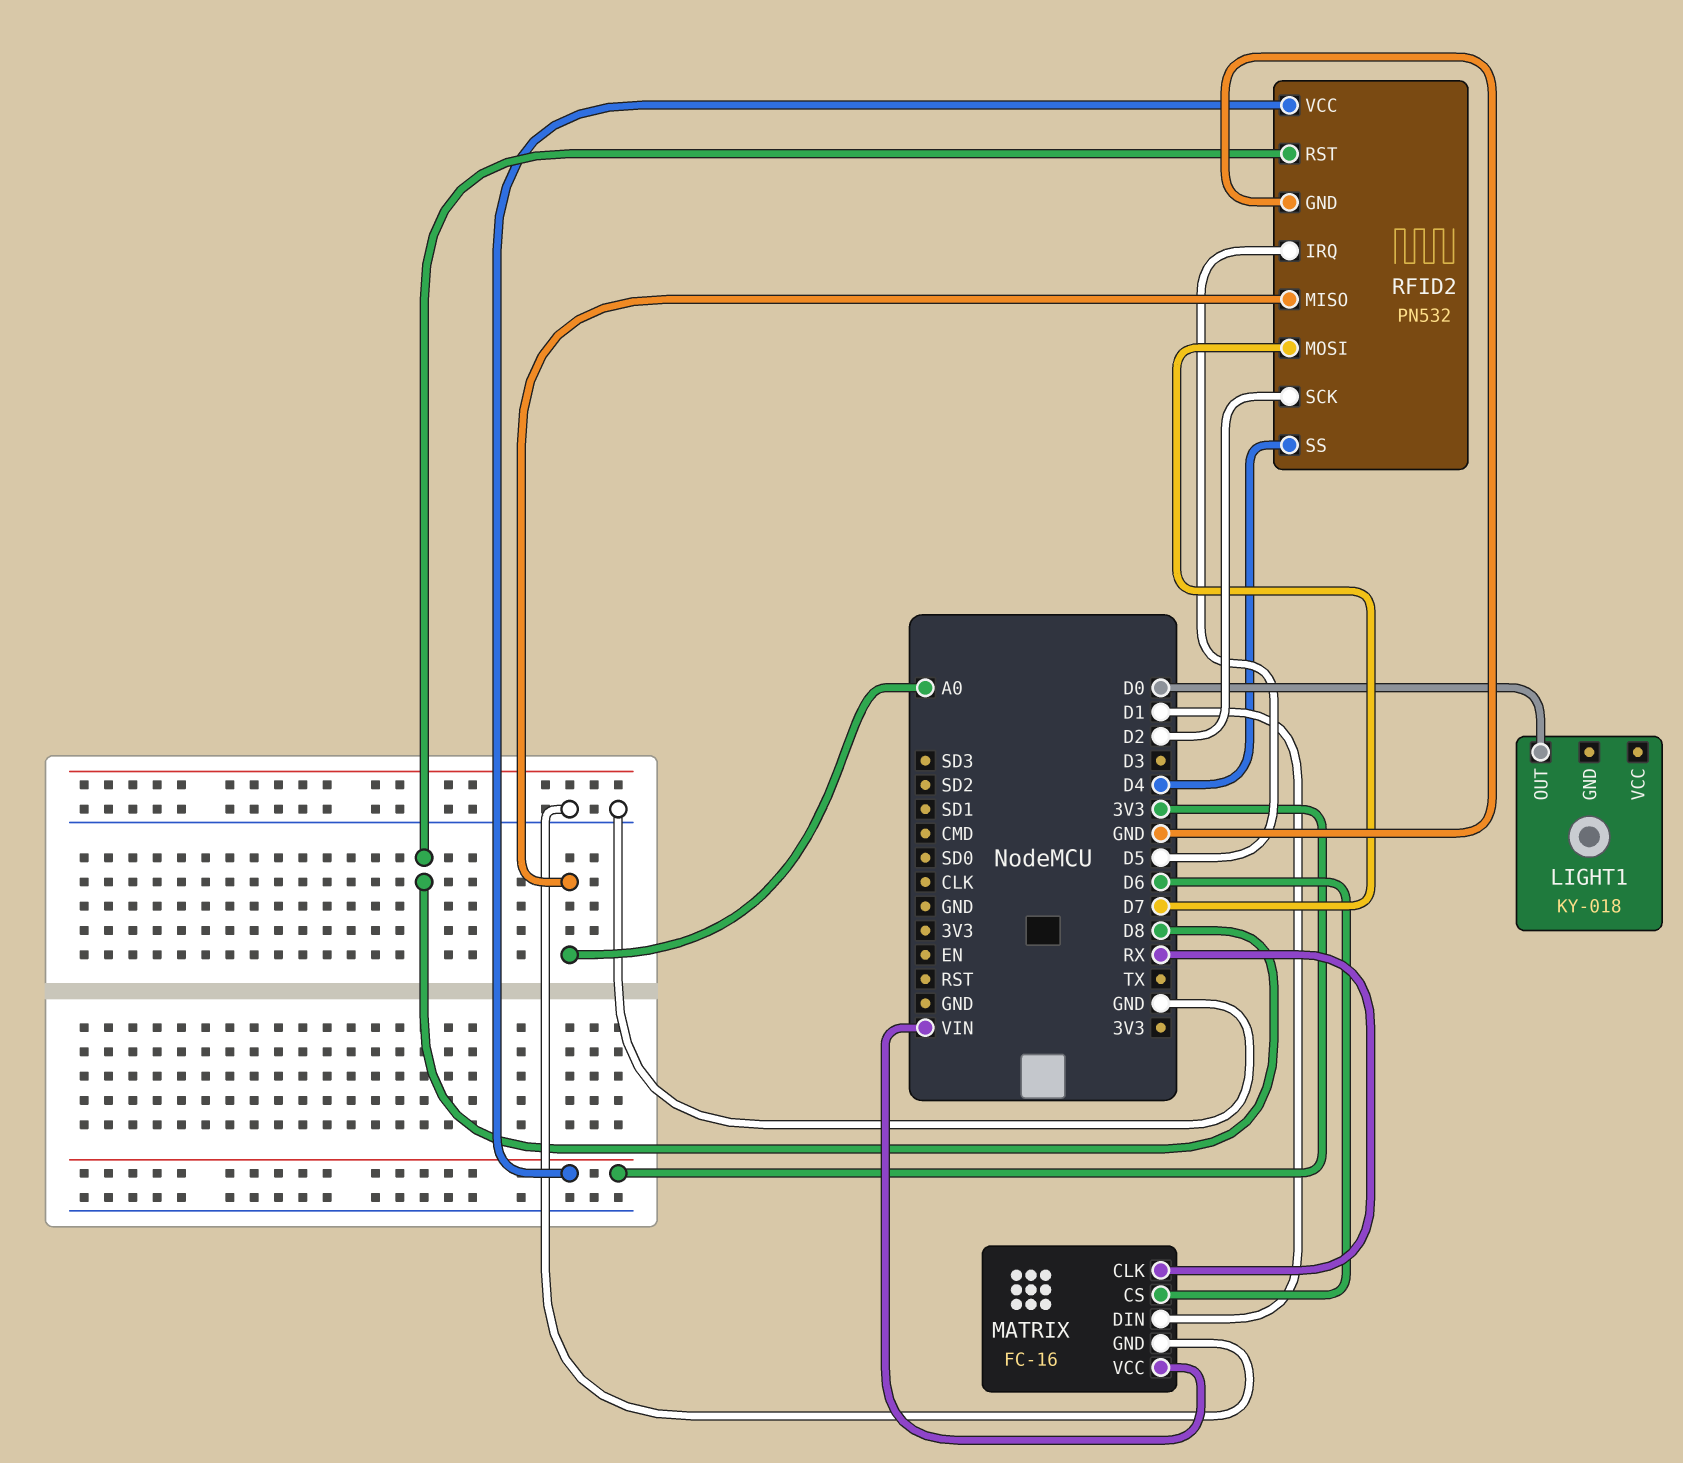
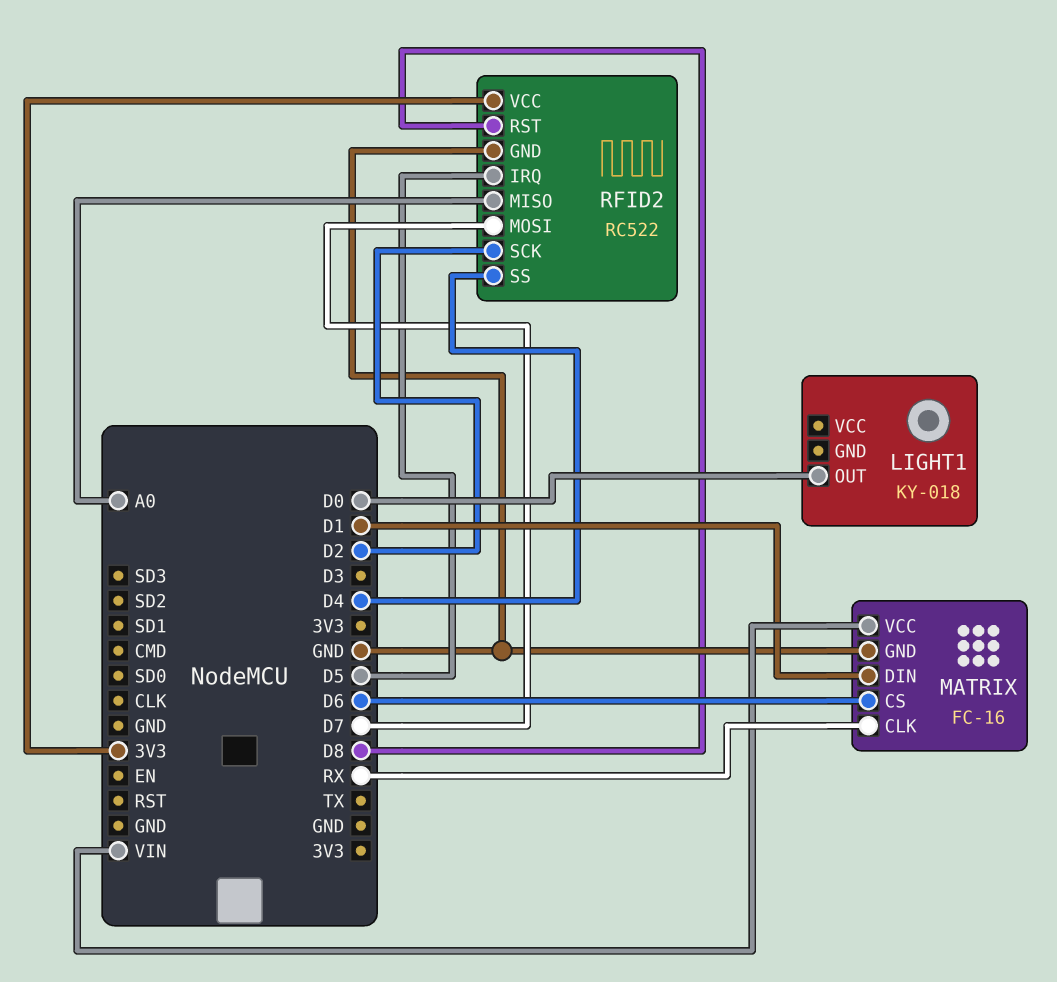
RFID2: PN532 -> RC522

